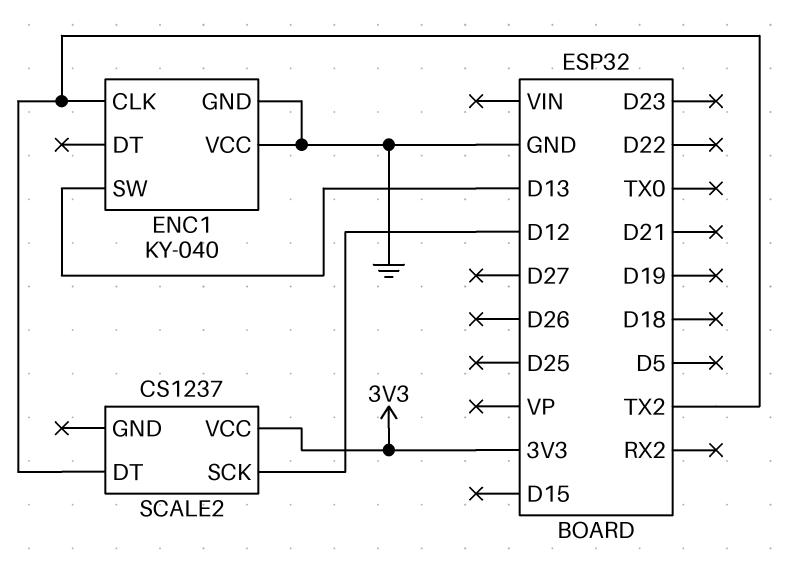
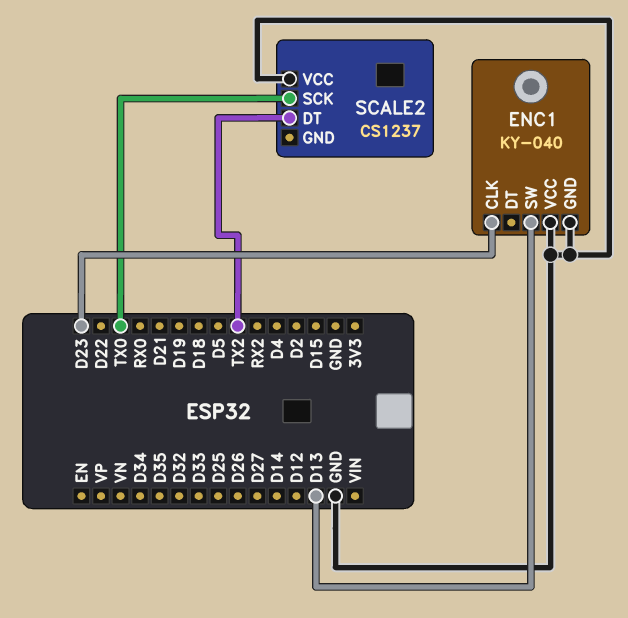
ENC1 pin CLK: TX2 -> D23
SCALE2 pin SCK: D12 -> TX0
SCALE2 pin VCC: 3V3 -> GND

